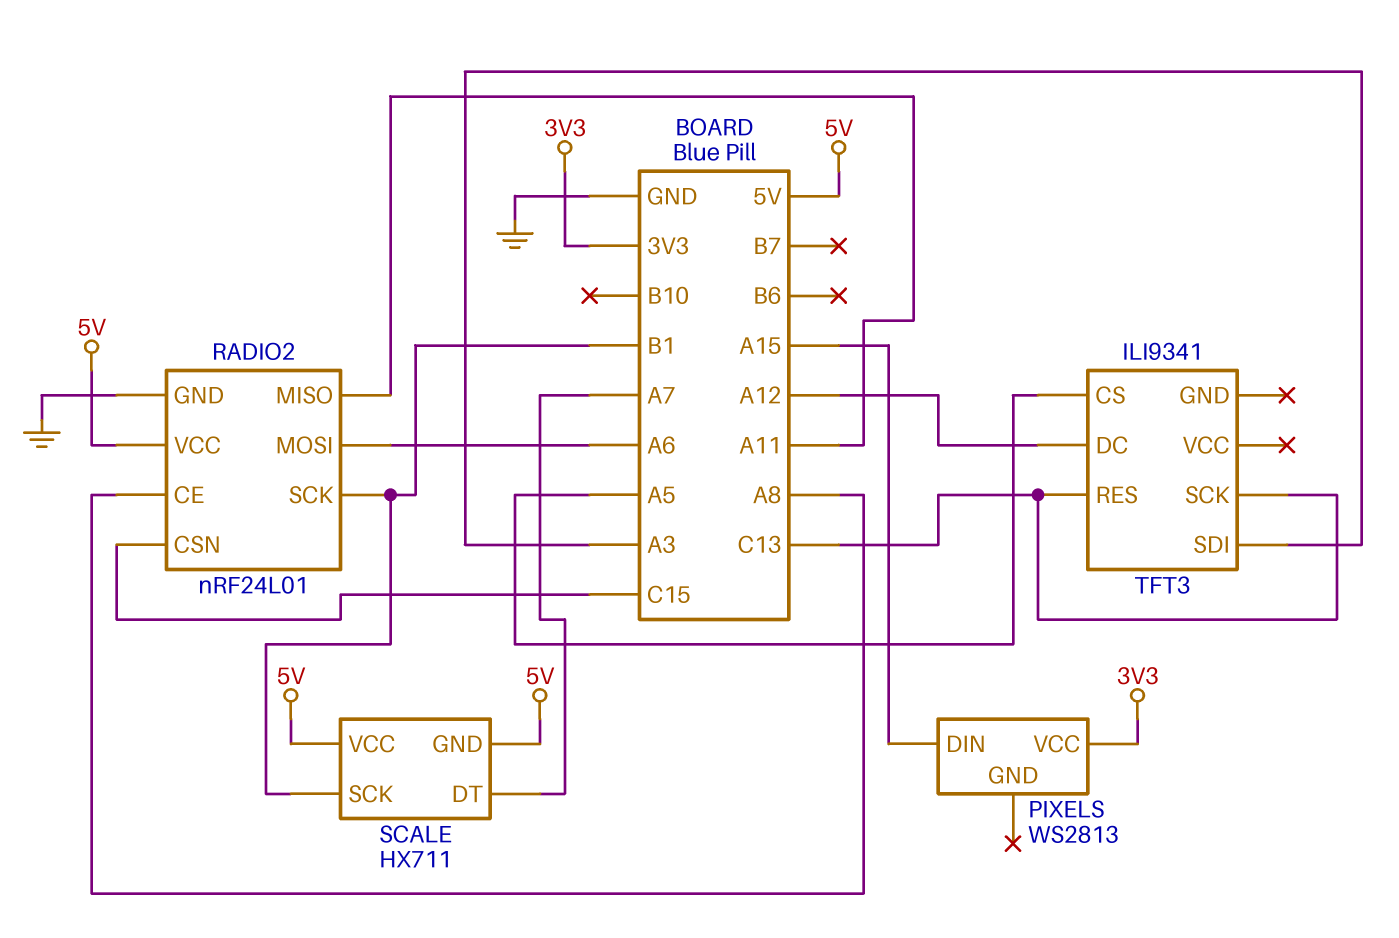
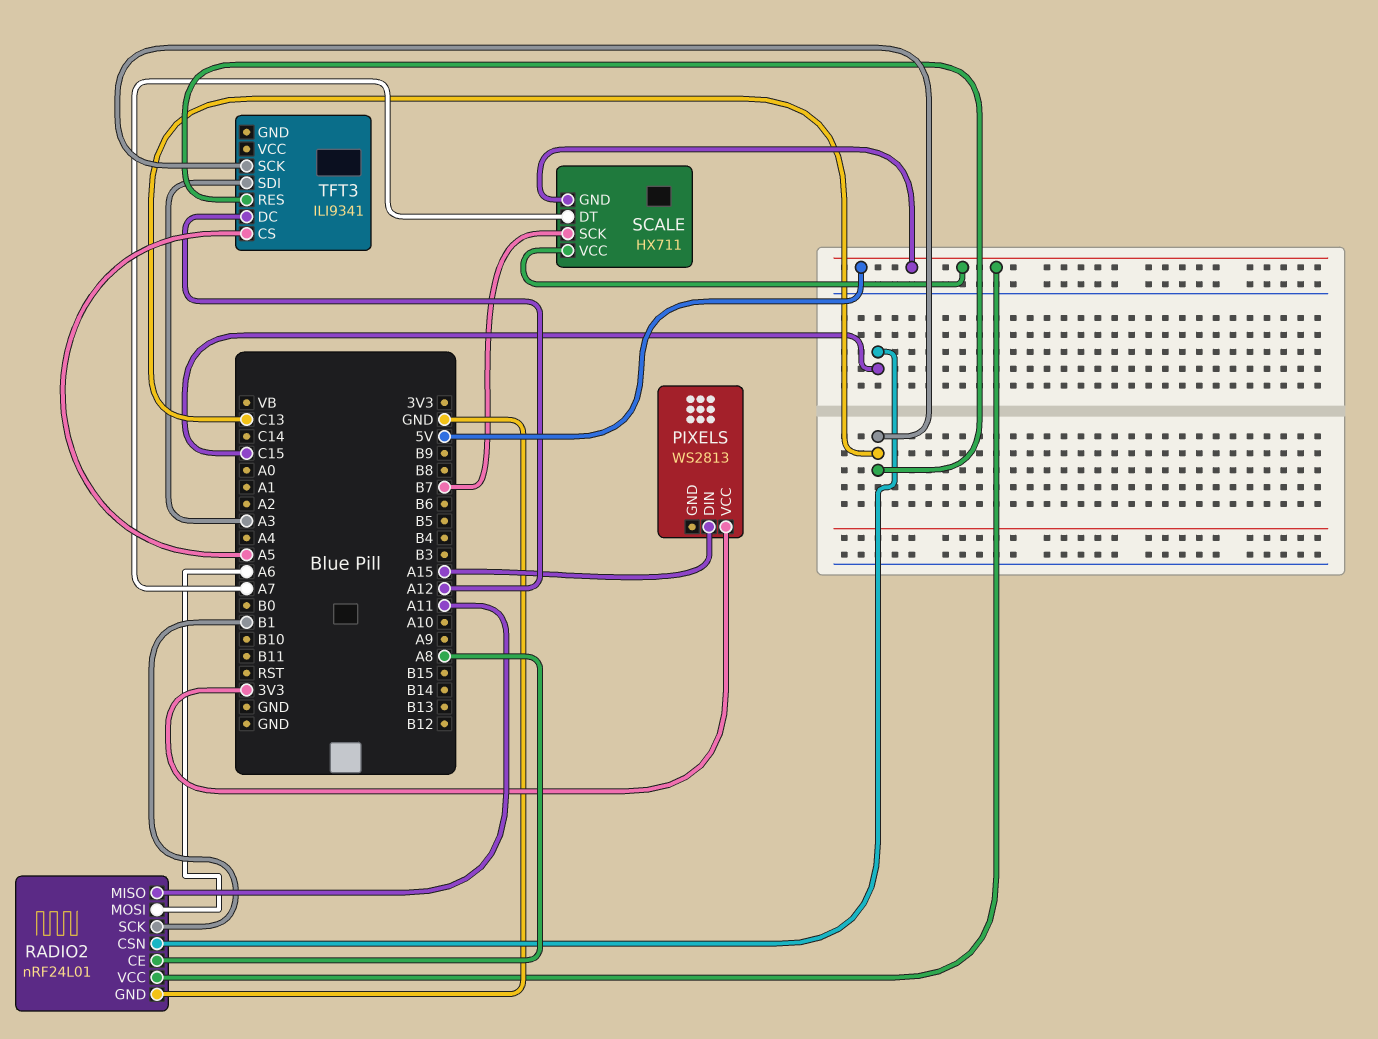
SCALE pin SCK: B1 -> B7

